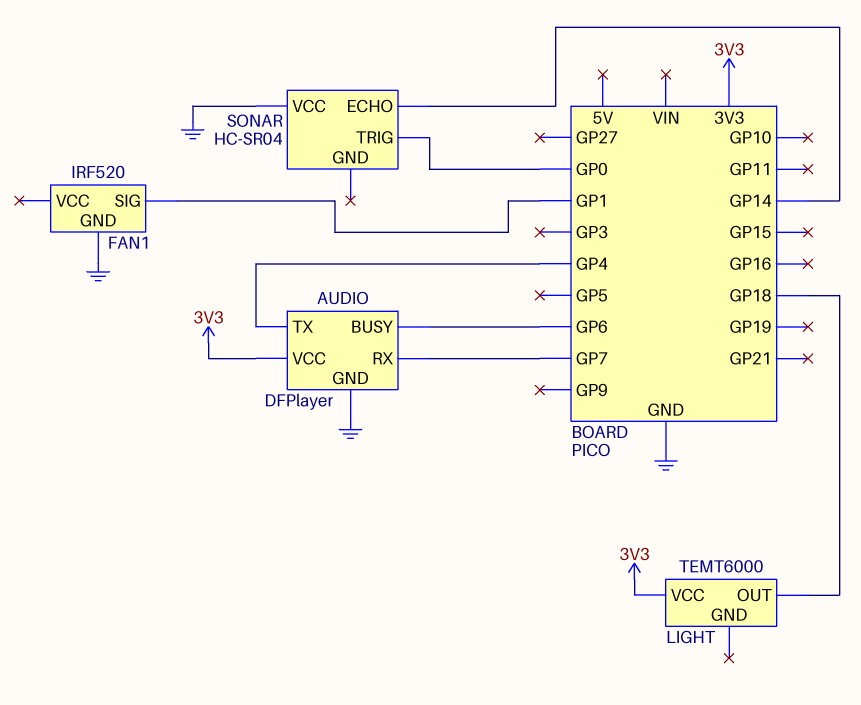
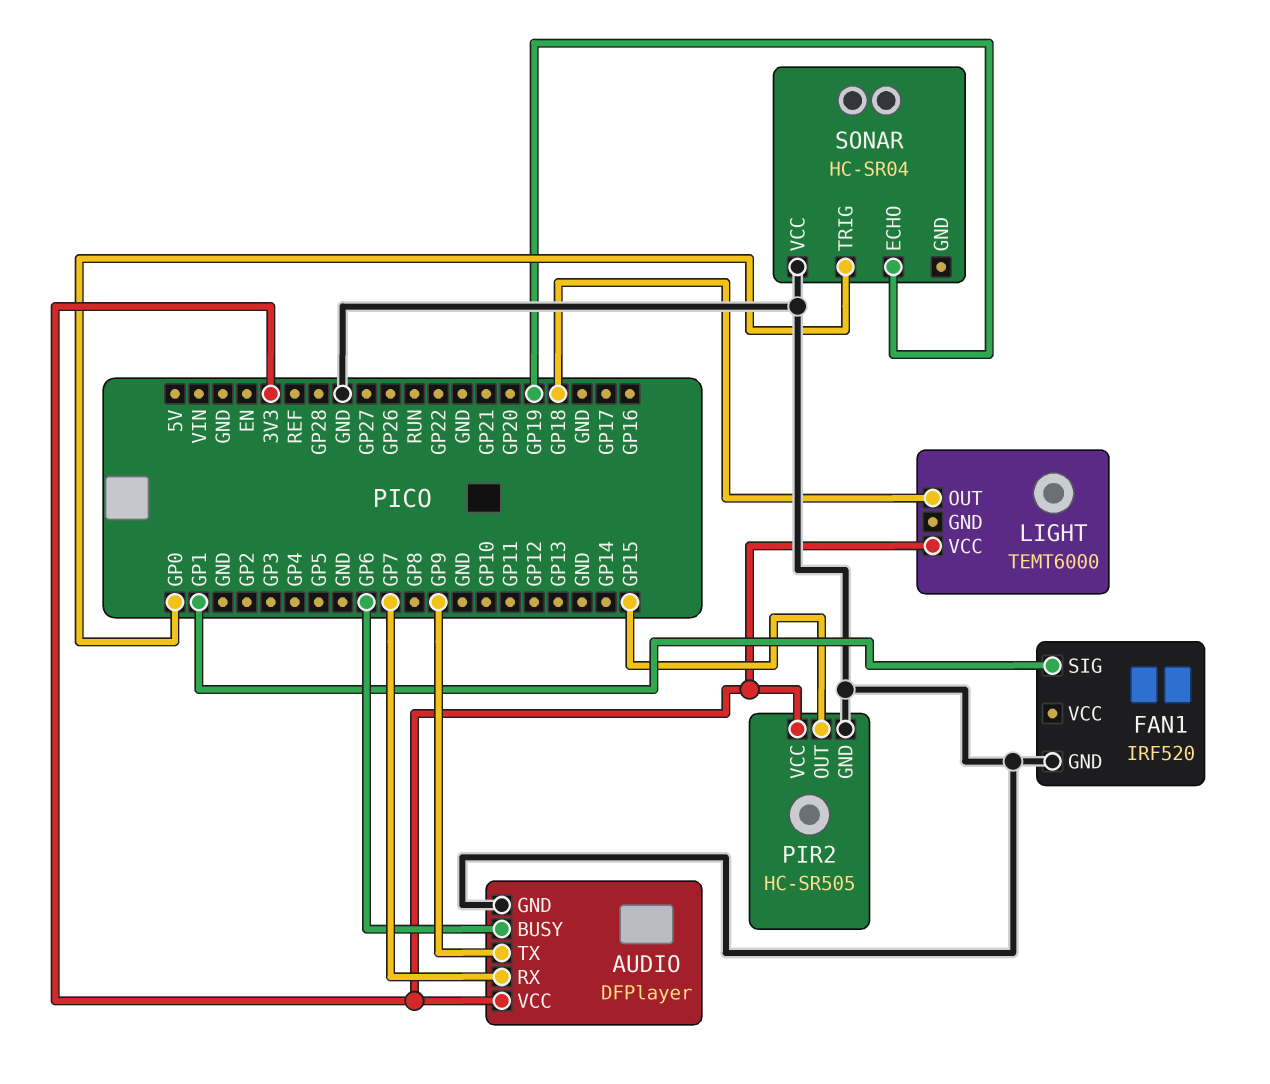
AUDIO pin TX: GP4 -> GP9
PIR2: none -> HC-SR505
PIR2 pin GND: none -> GND
PIR2 pin OUT: none -> GP15
PIR2 pin VCC: none -> 3V3
SONAR pin ECHO: GP14 -> GP19

